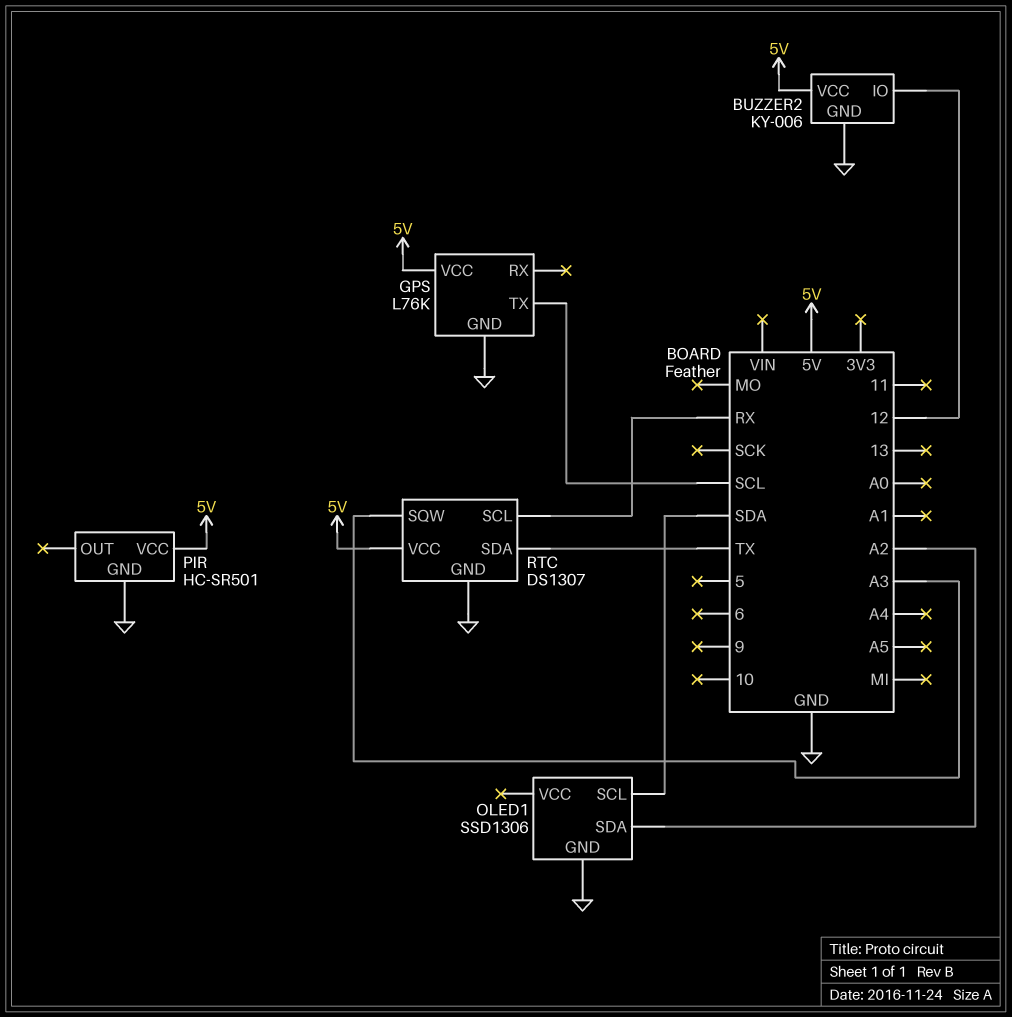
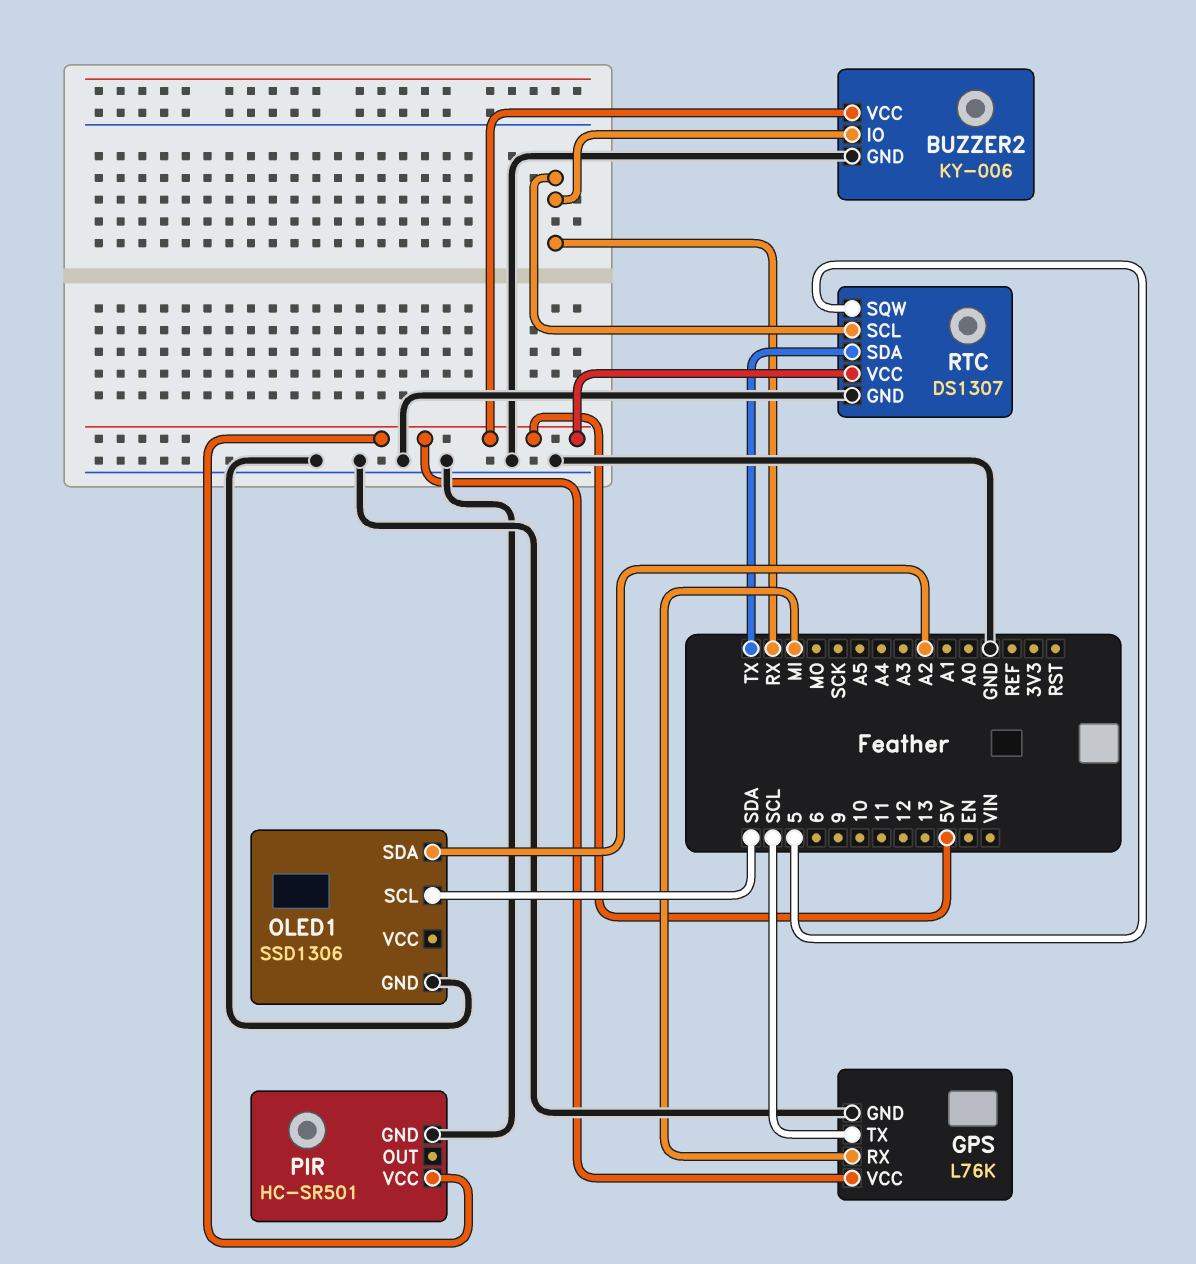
BUZZER2 pin IO: 12 -> RX
GPS pin RX: none -> MI
RTC pin SQW: A3 -> 5

